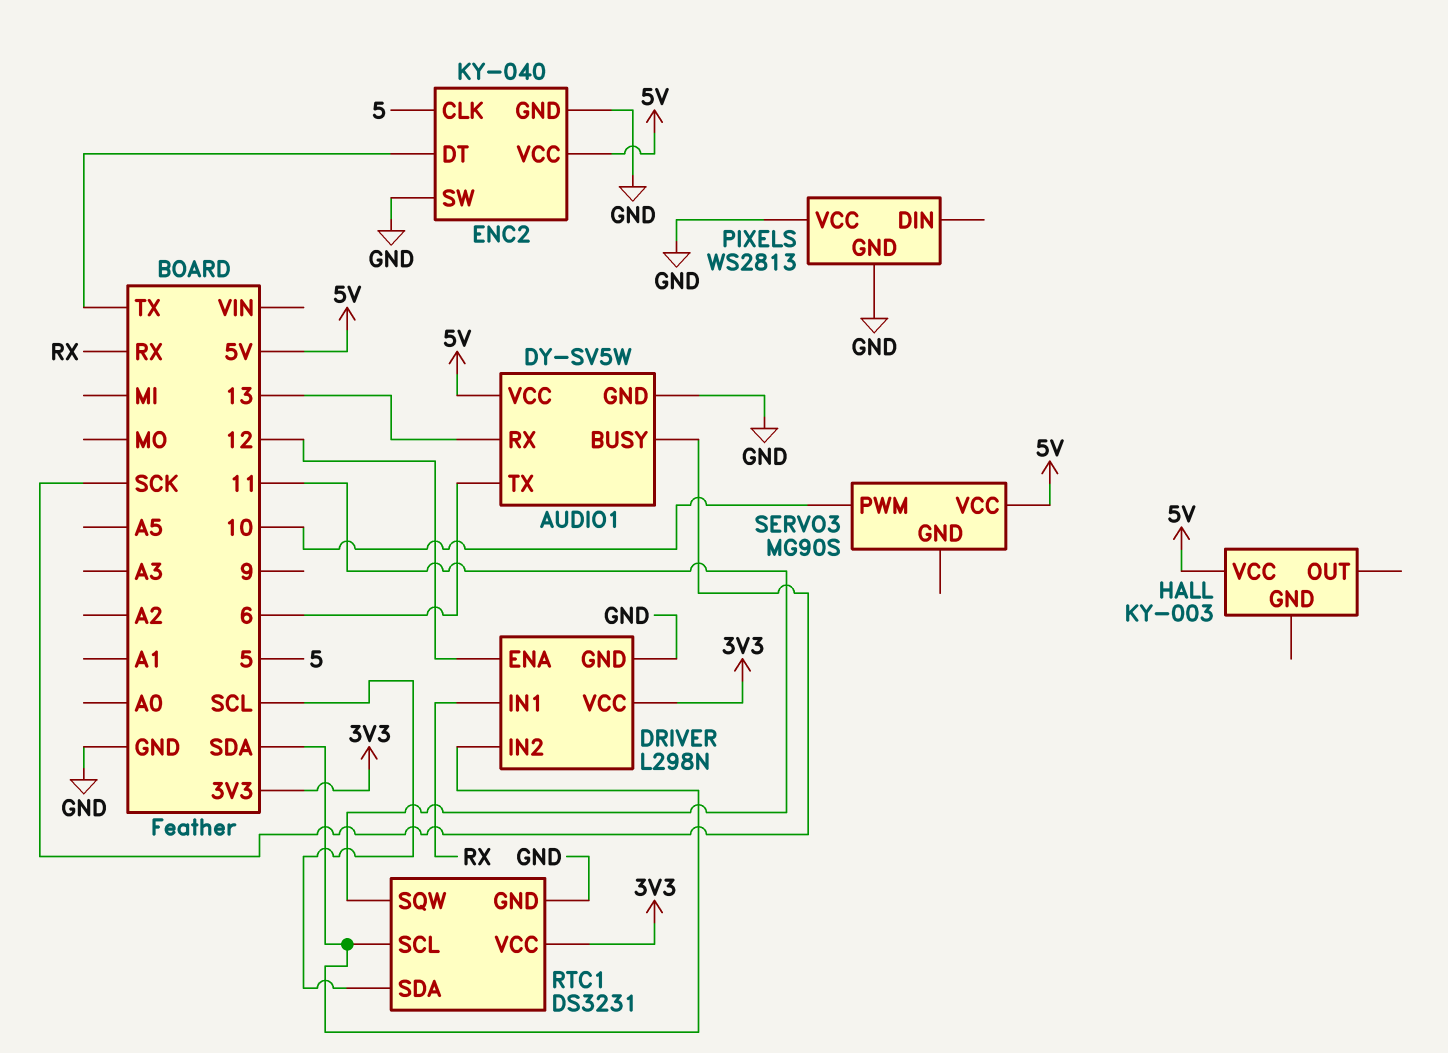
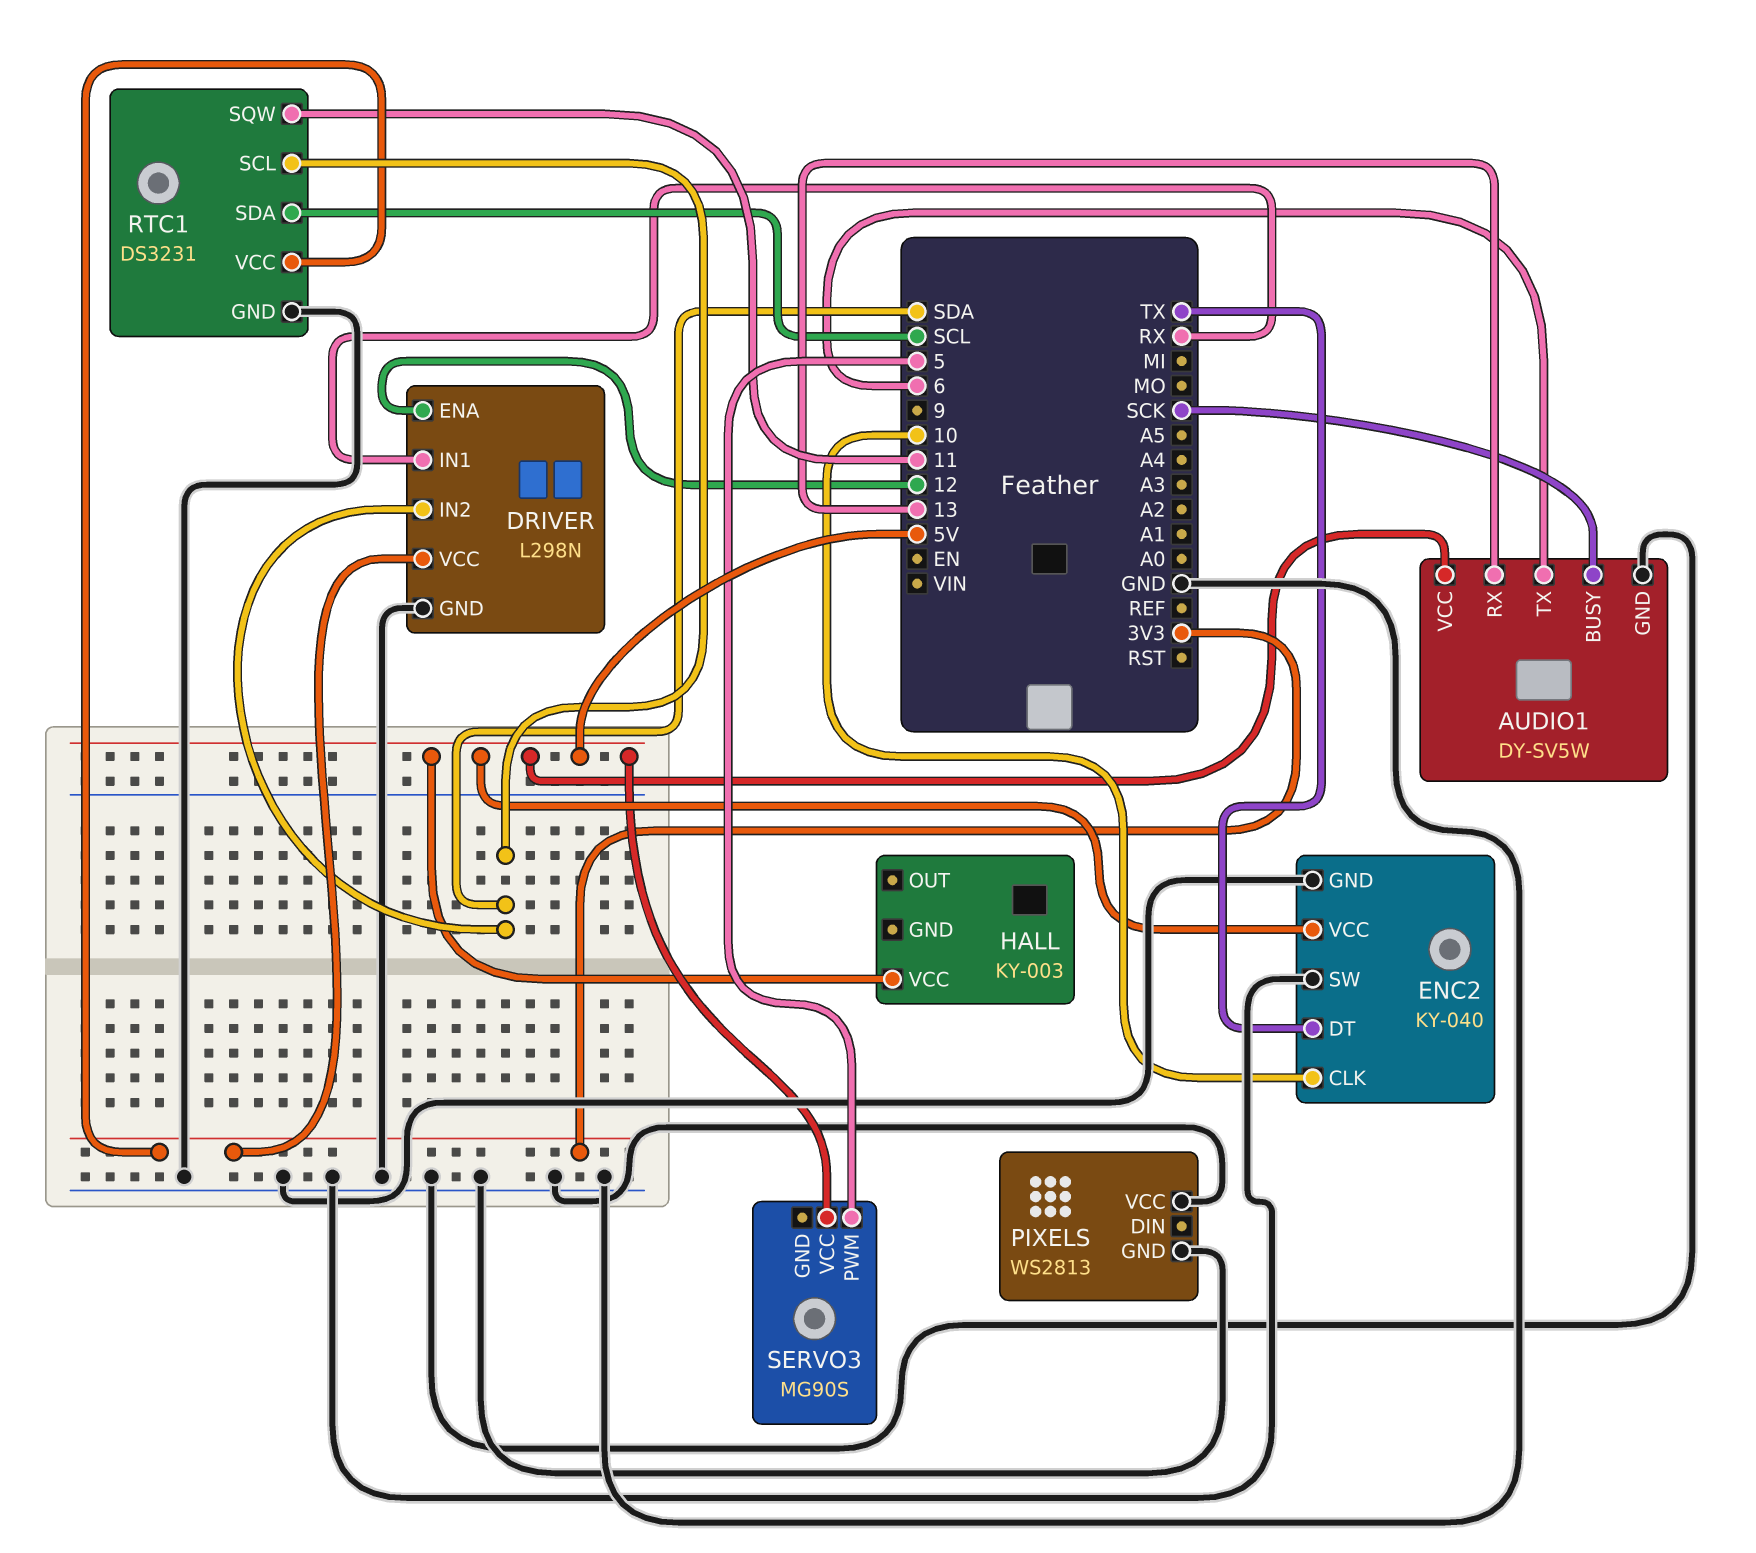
ENC2 pin CLK: 5 -> 10
SERVO3 pin PWM: 10 -> 5

